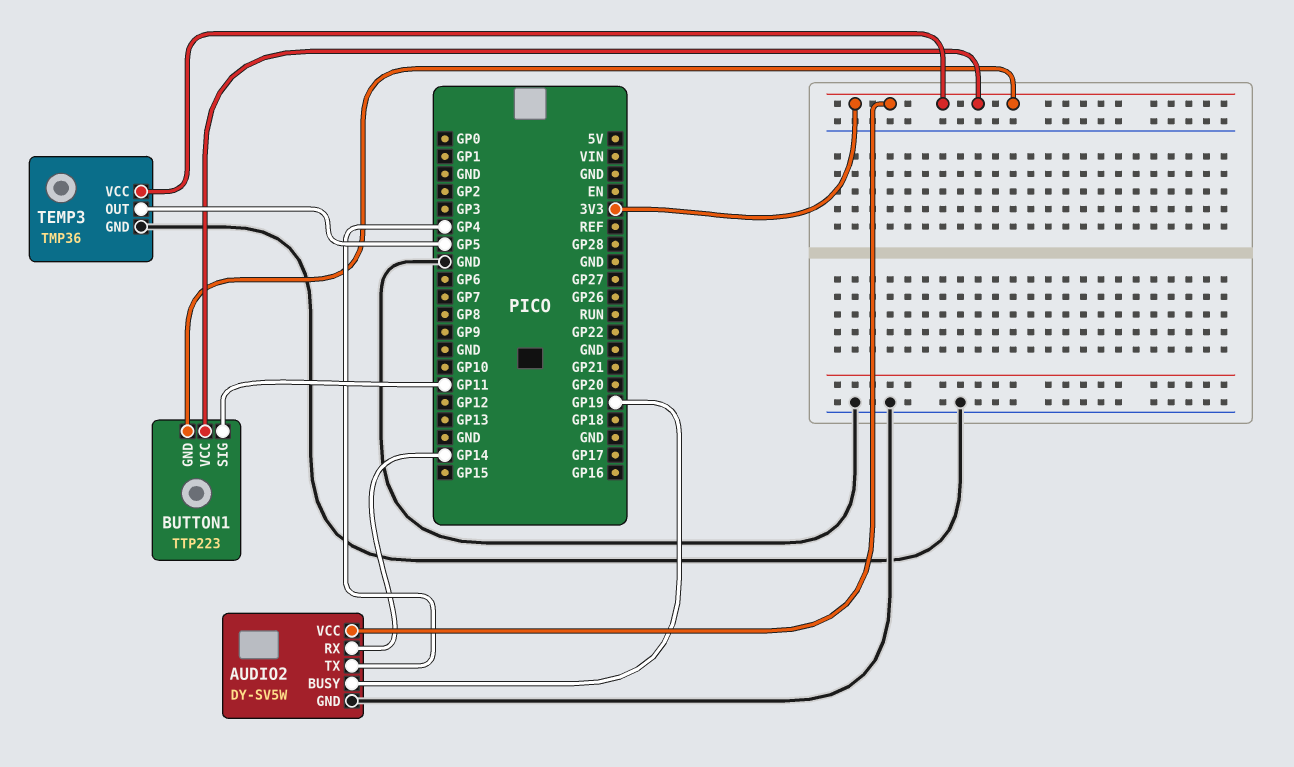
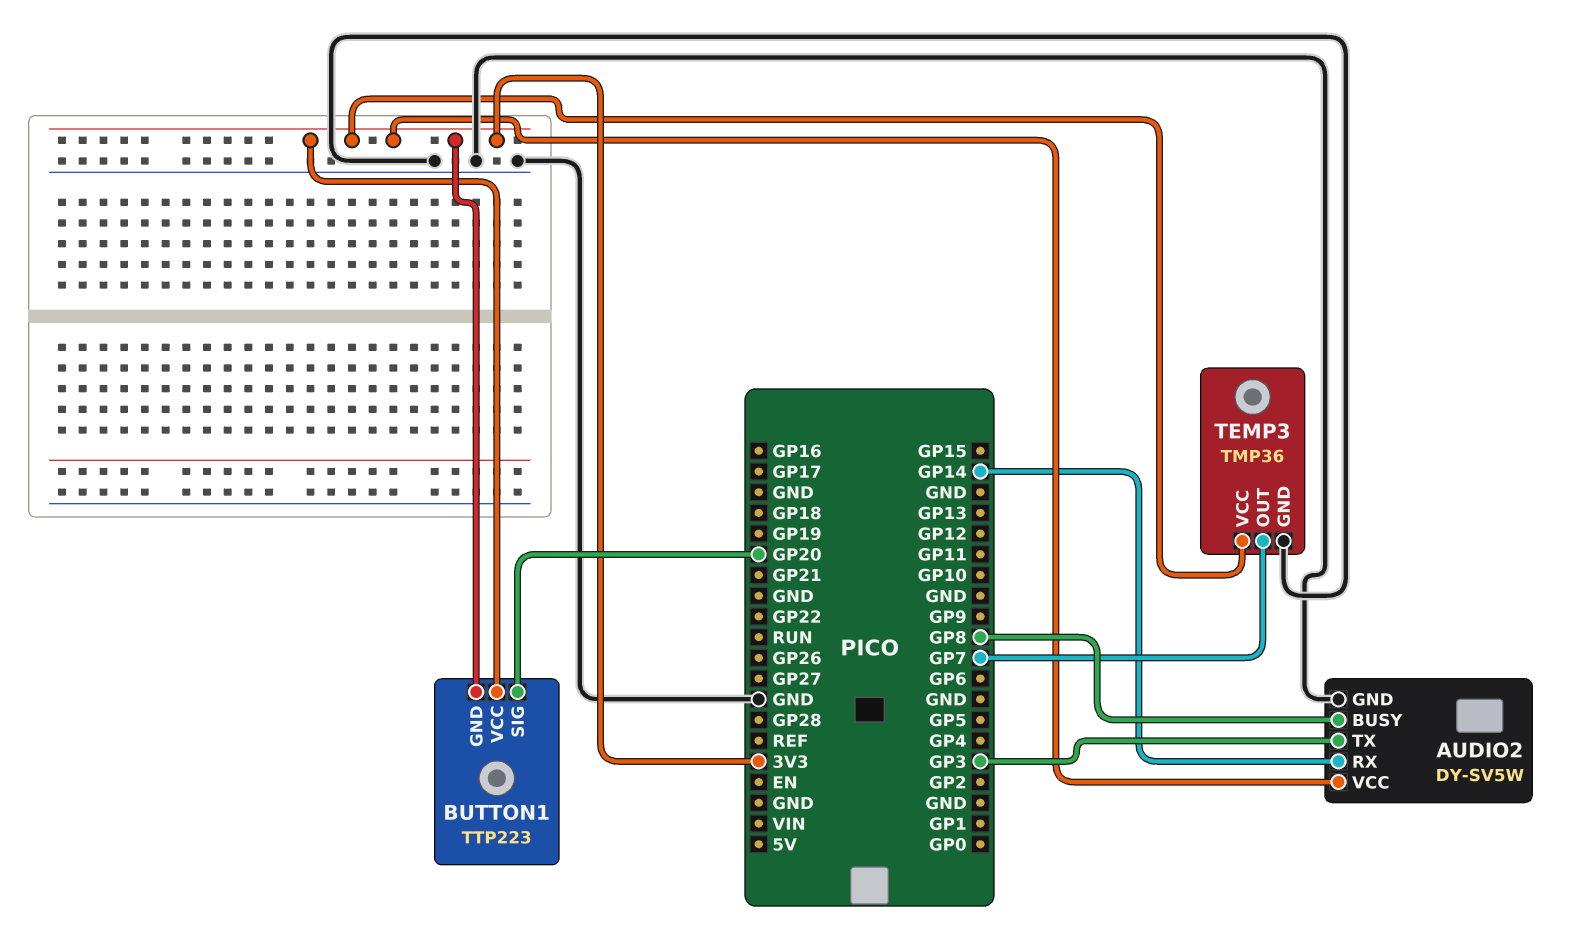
AUDIO2 pin BUSY: GP19 -> GP8
AUDIO2 pin TX: GP4 -> GP3
BUTTON1 pin SIG: GP11 -> GP20
TEMP3 pin OUT: GP5 -> GP7

